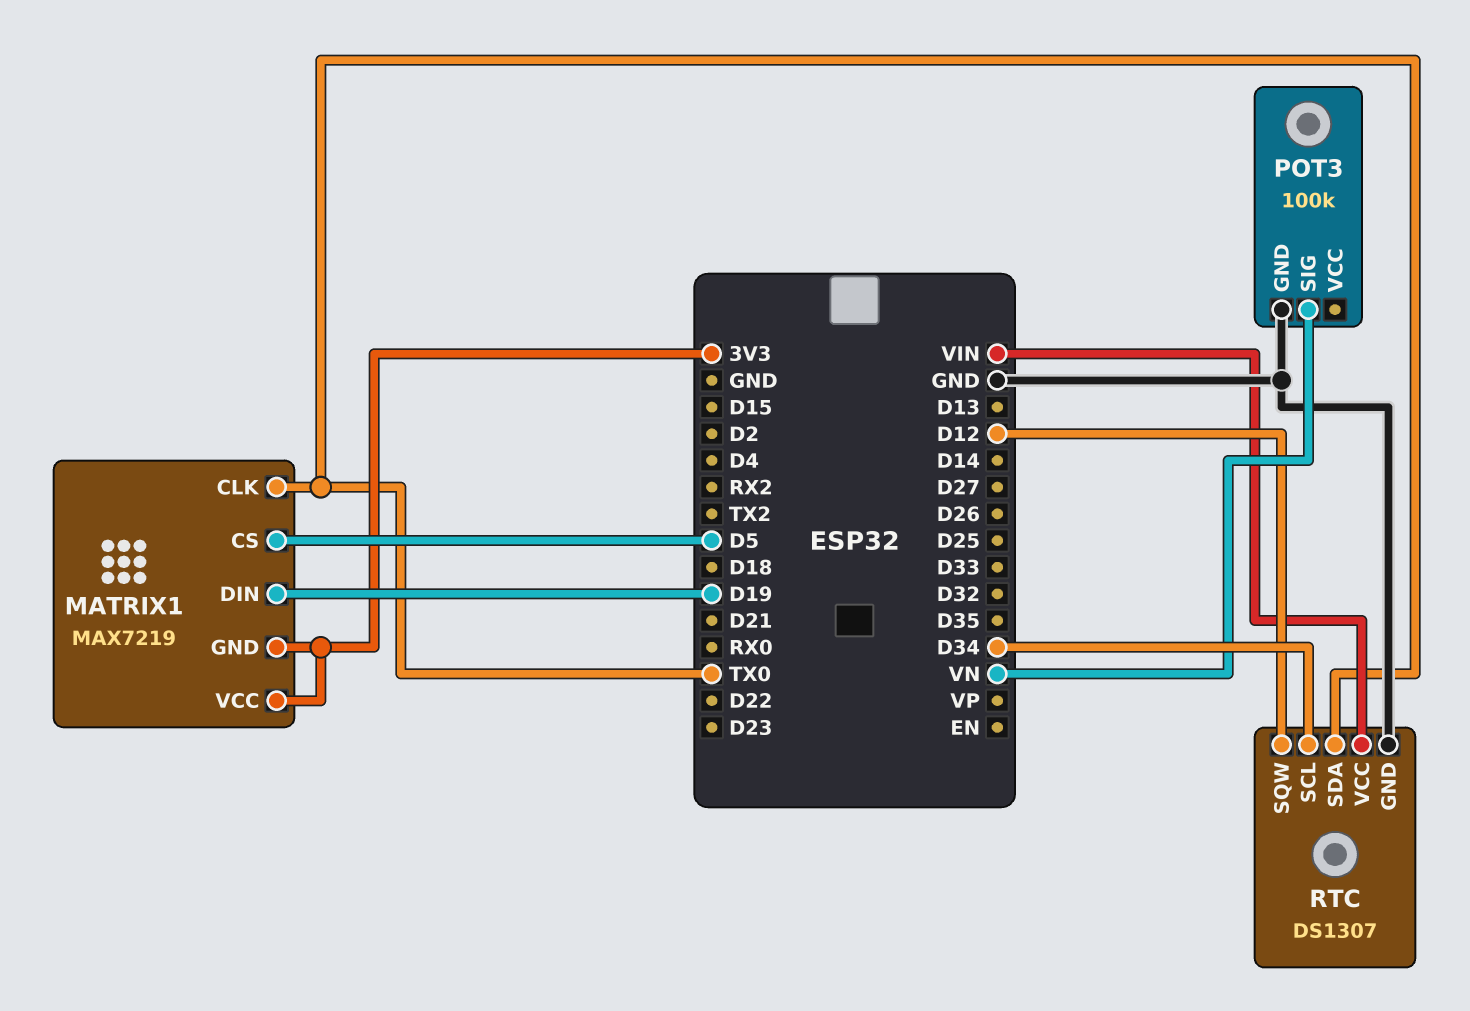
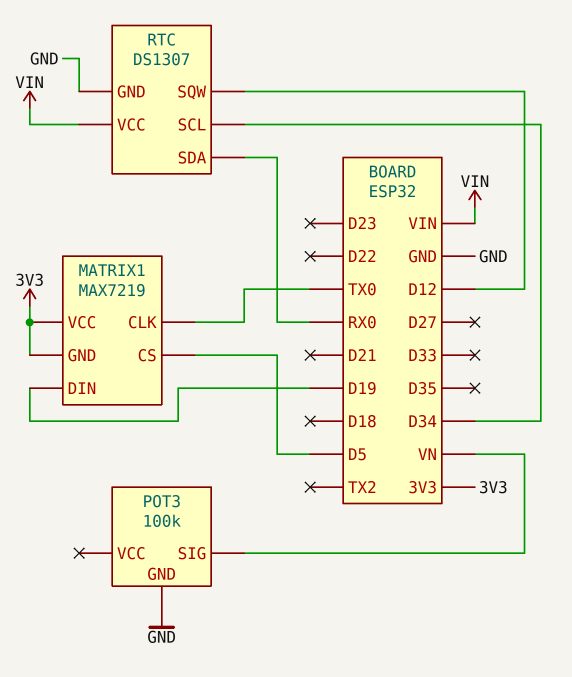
RTC pin SDA: TX0 -> RX0

